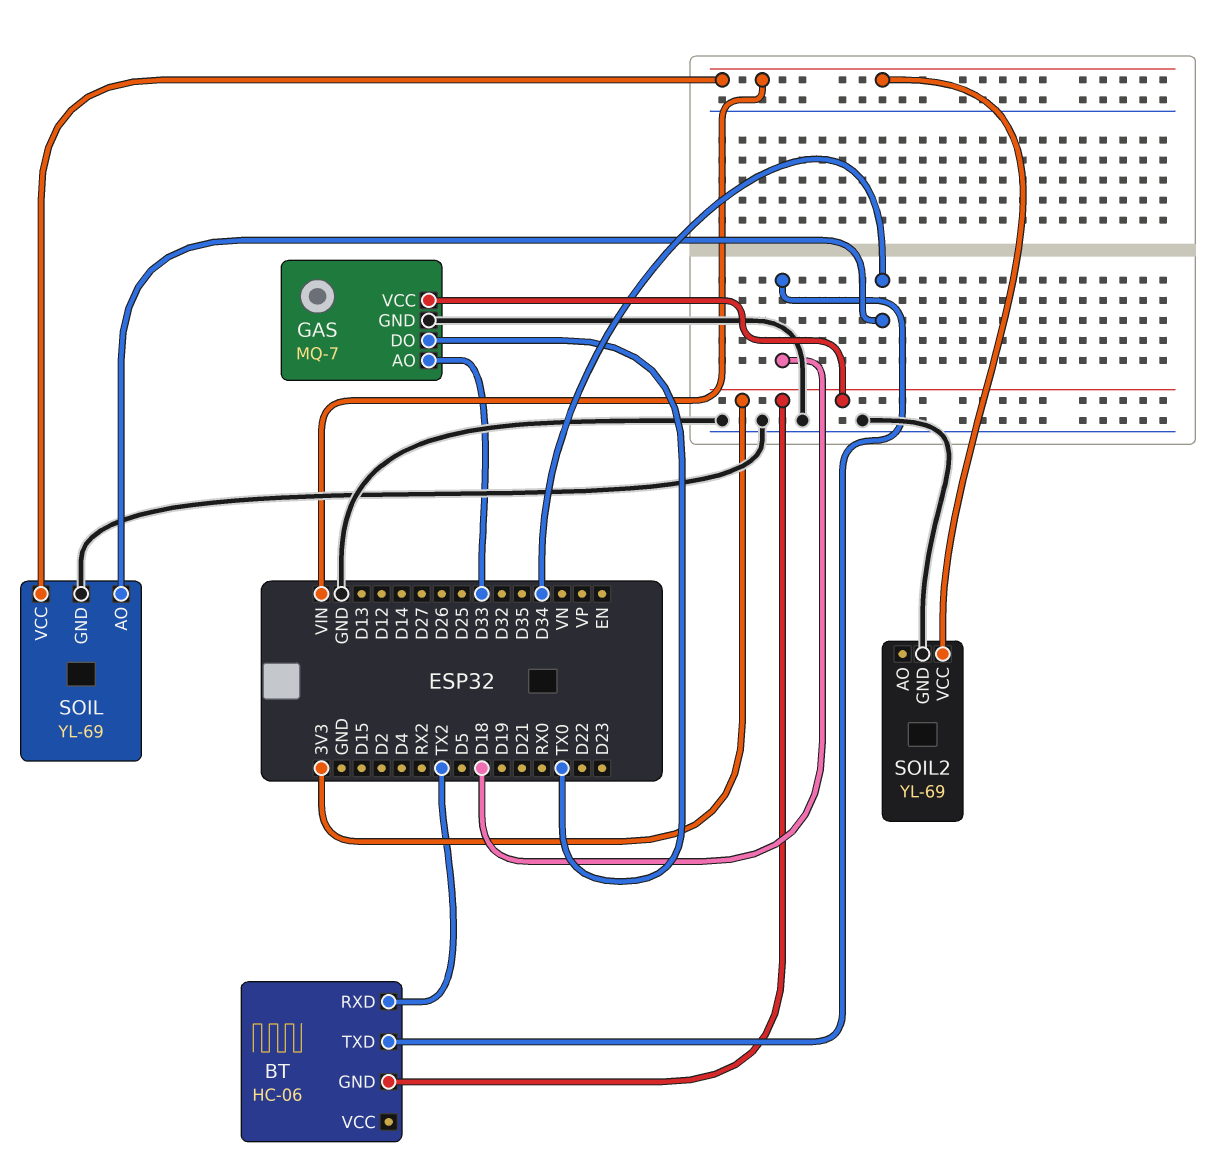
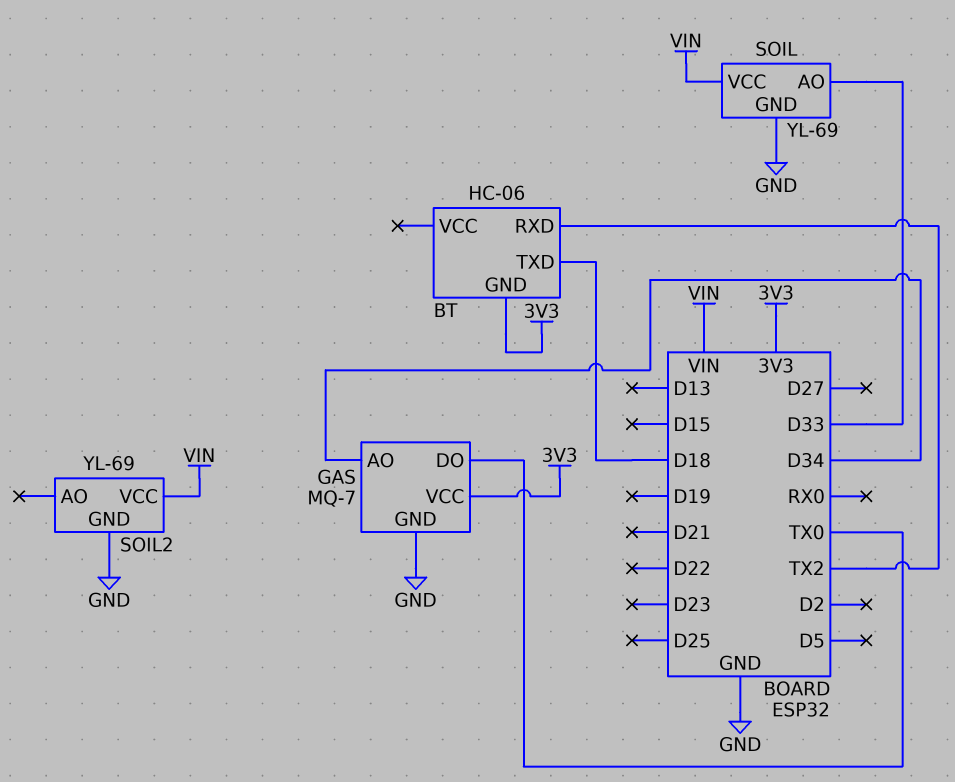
GAS pin AO: D33 -> D34
SOIL pin AO: D34 -> D33

